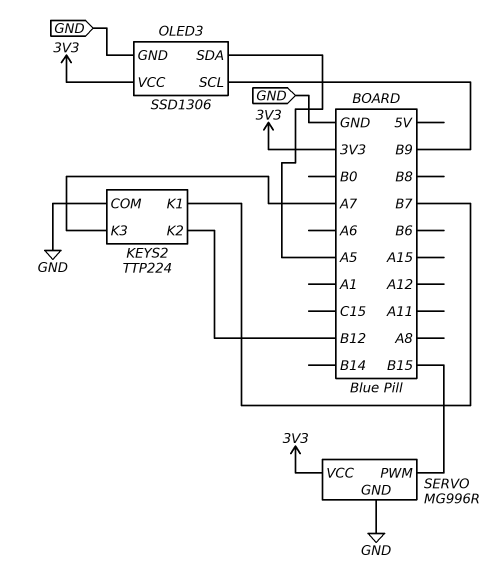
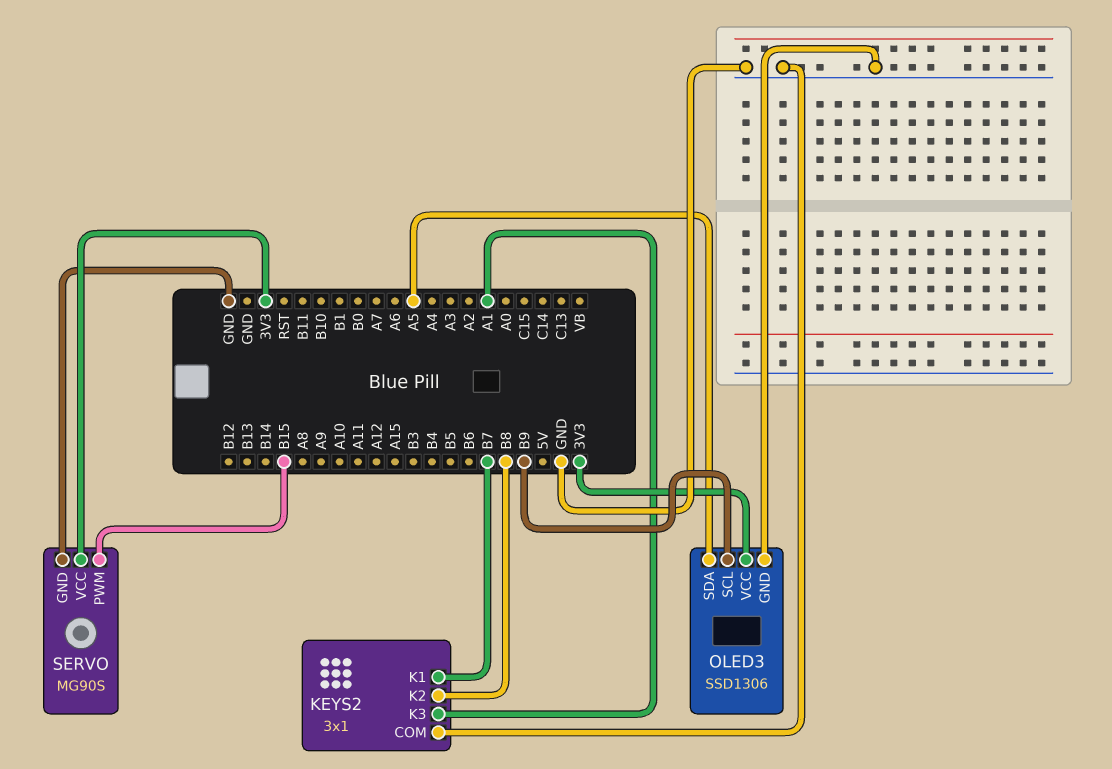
KEYS2: TTP224 -> 3x1
KEYS2 pin K2: B12 -> B8
KEYS2 pin K3: A7 -> A1
SERVO: MG996R -> MG90S

